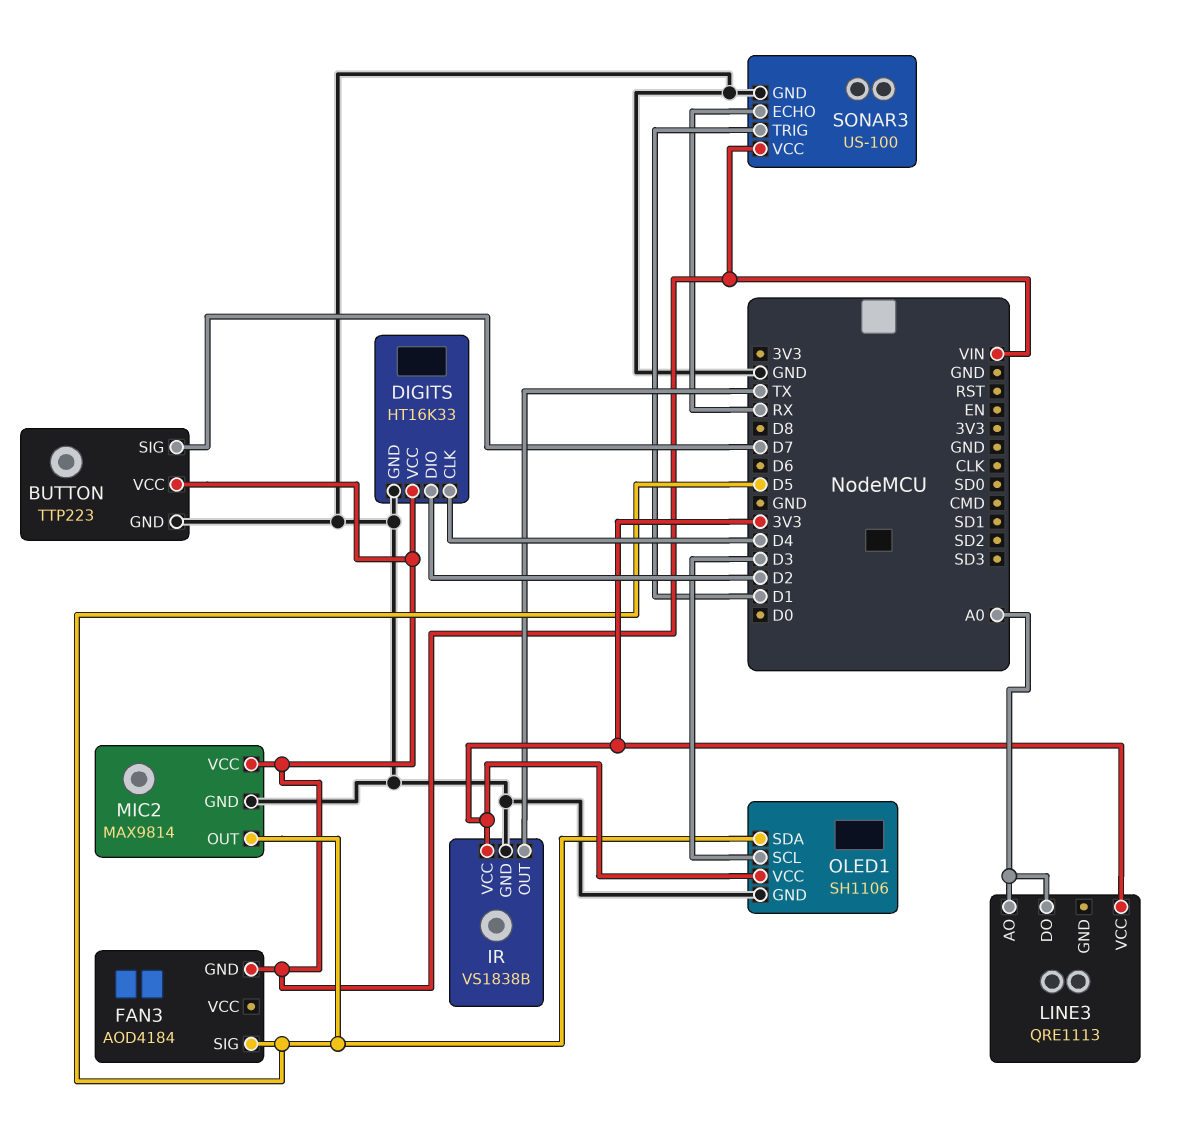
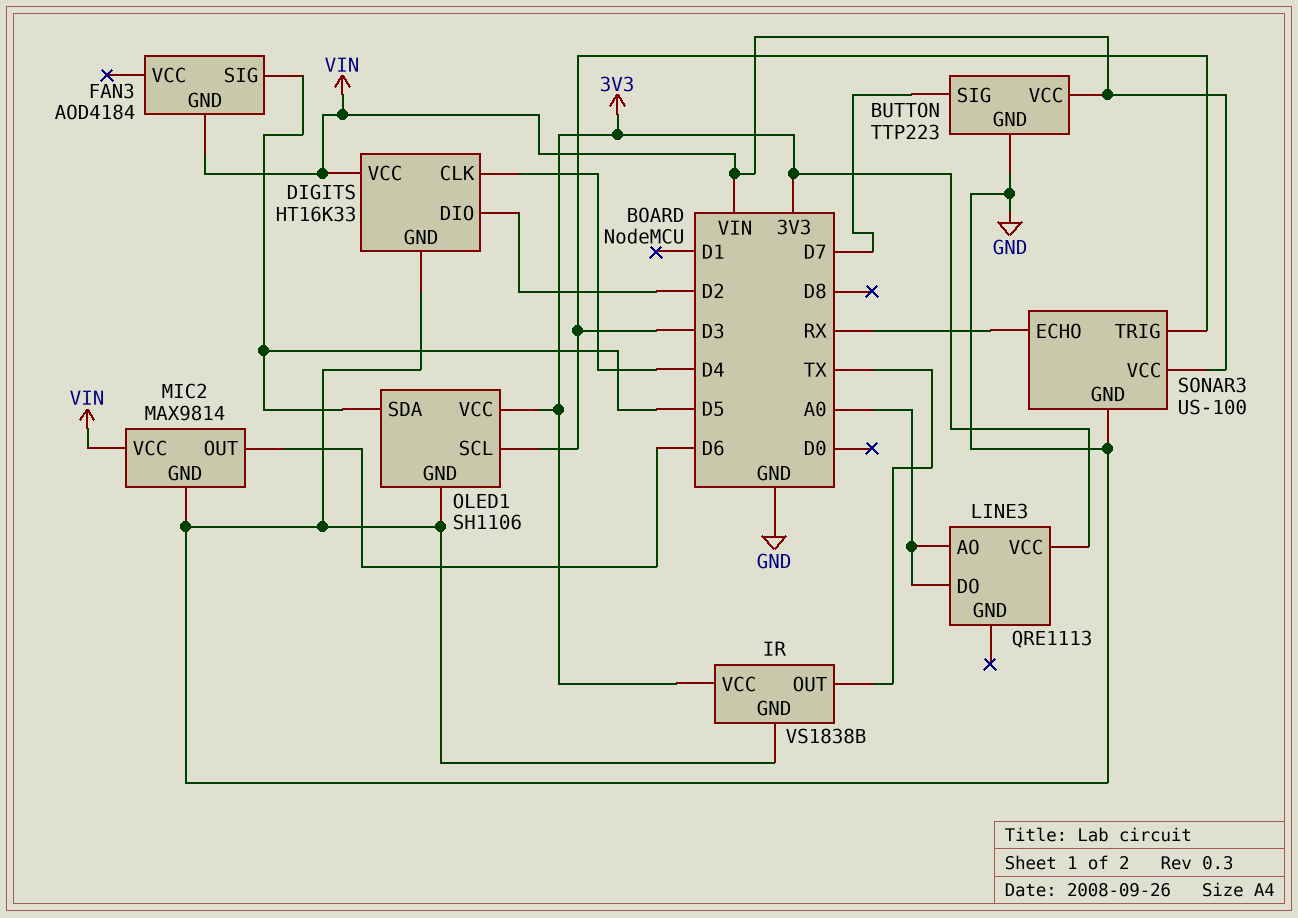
MIC2 pin OUT: D5 -> D6
SONAR3 pin TRIG: D1 -> D3

